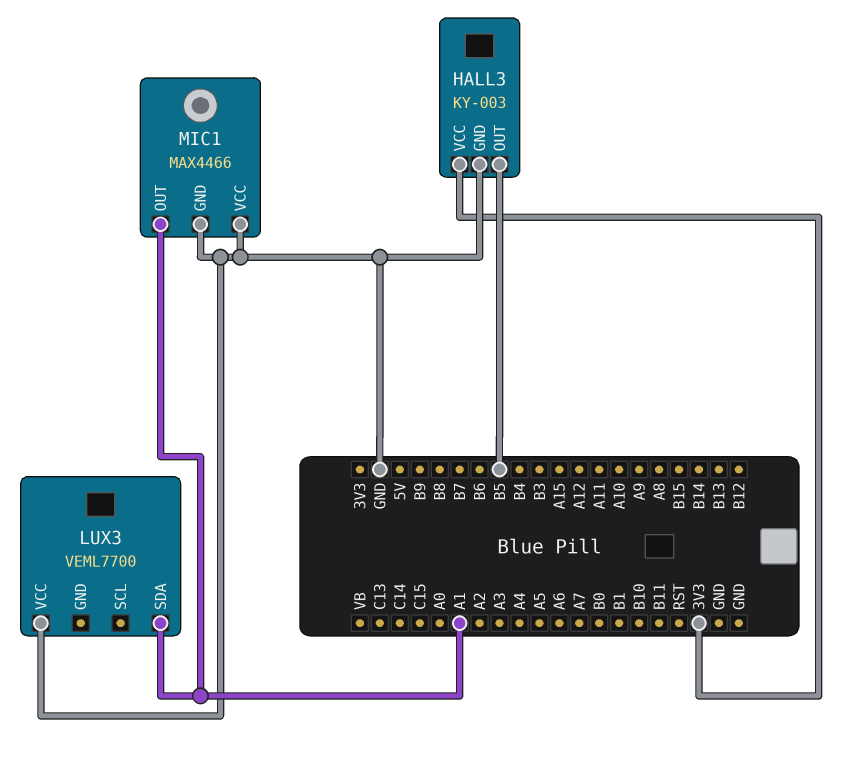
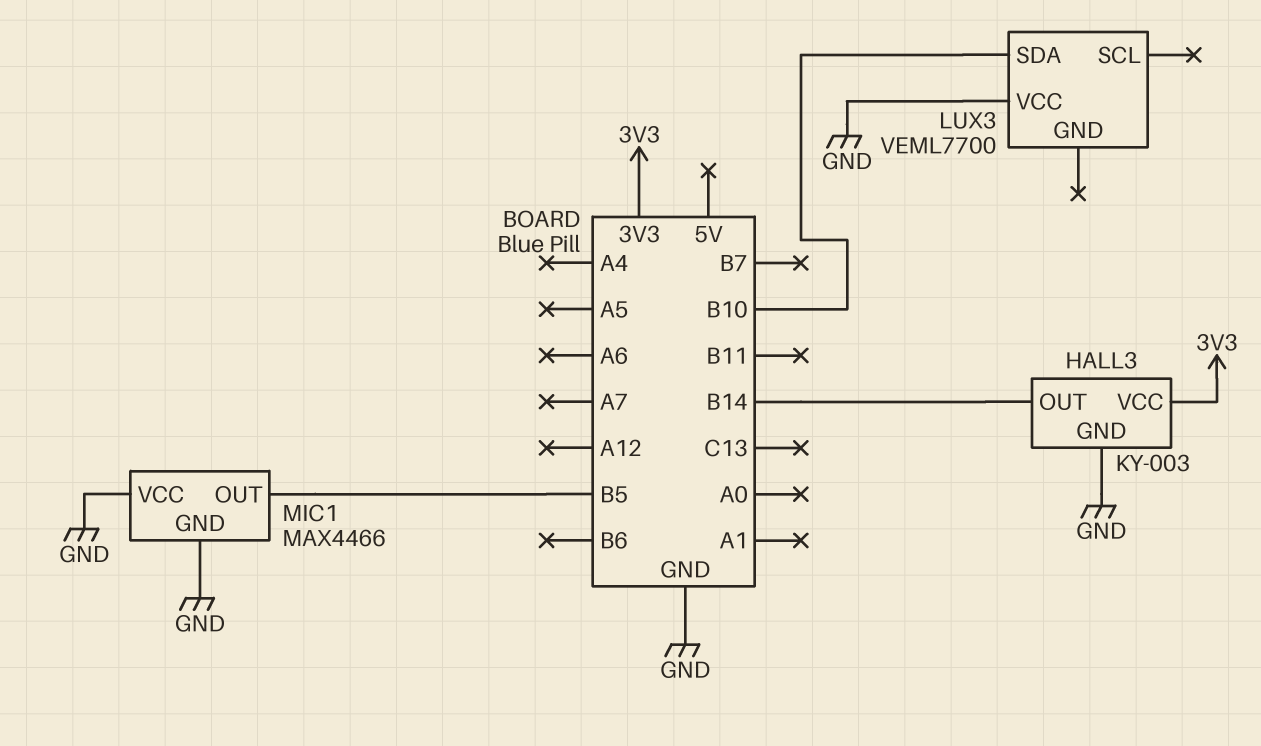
HALL3 pin OUT: B5 -> B14
LUX3 pin SDA: A1 -> B10
MIC1 pin OUT: A1 -> B5

